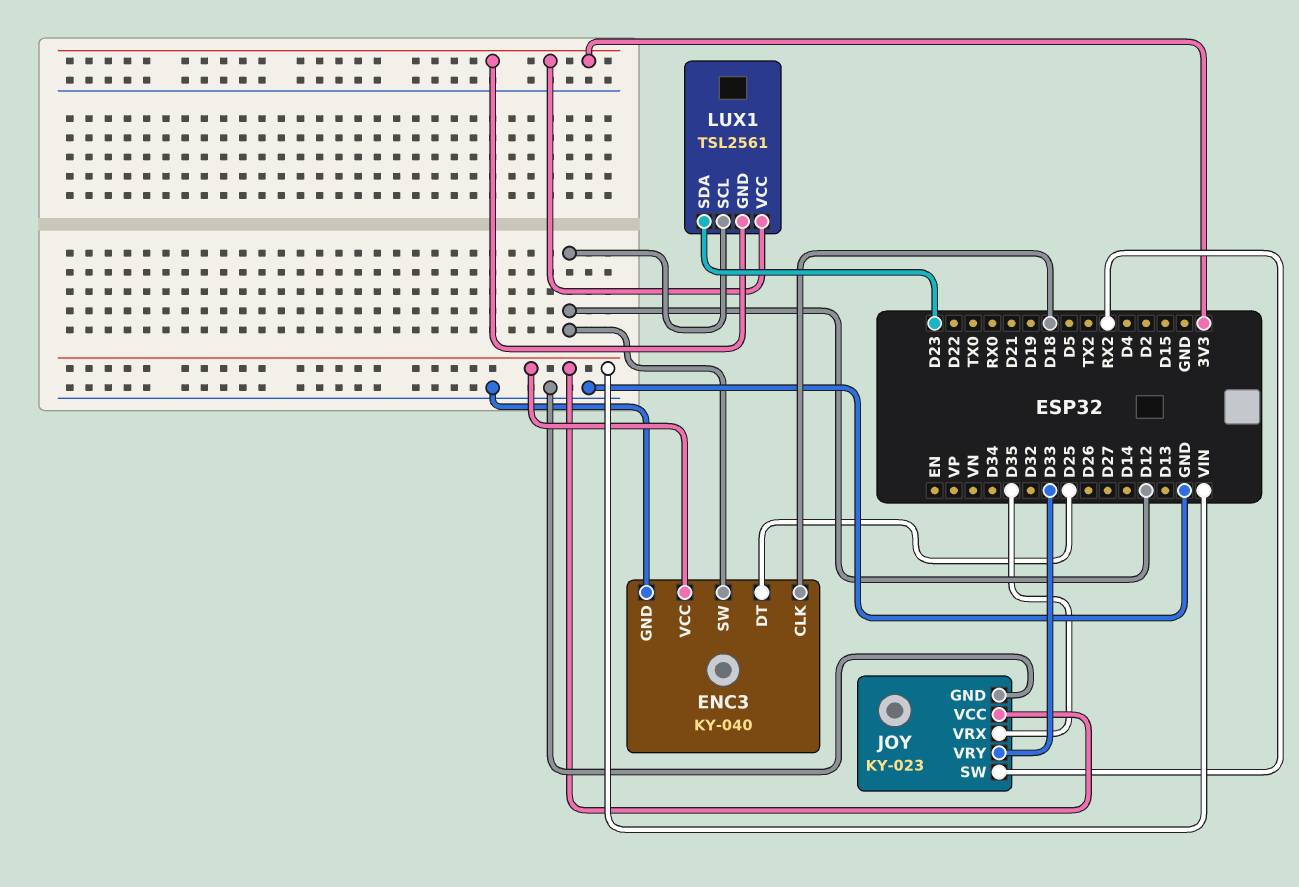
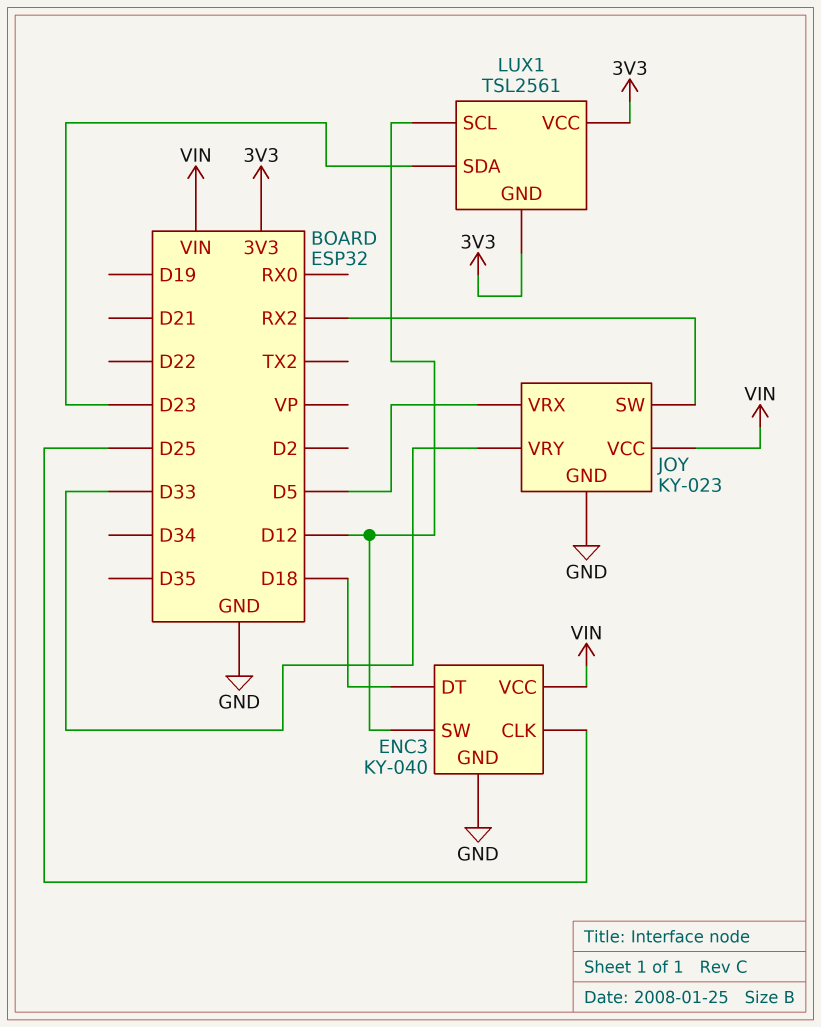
ENC3 pin CLK: D18 -> D25
ENC3 pin DT: D25 -> D18
JOY pin VRX: D35 -> D5

